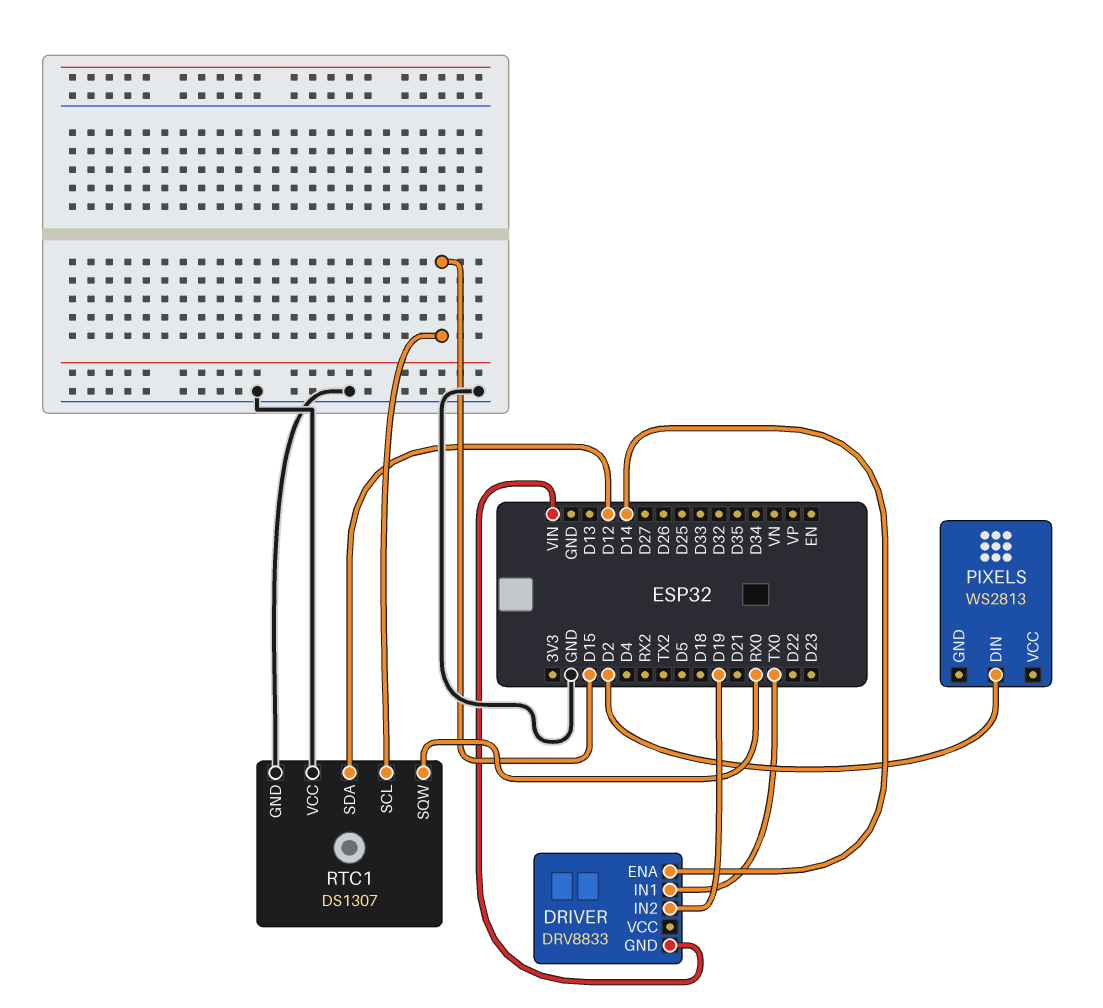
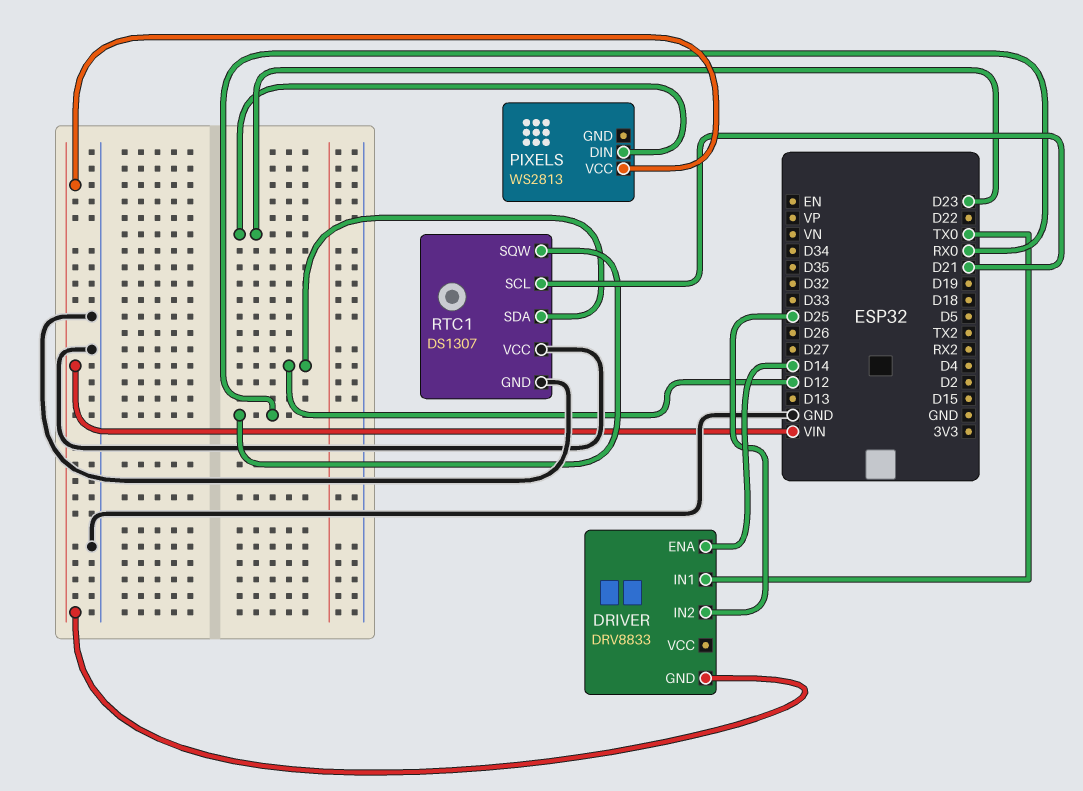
DRIVER pin IN2: D19 -> D25
PIXELS pin DIN: D2 -> D23
PIXELS pin VCC: none -> VIN
RTC1 pin SCL: D15 -> D21

